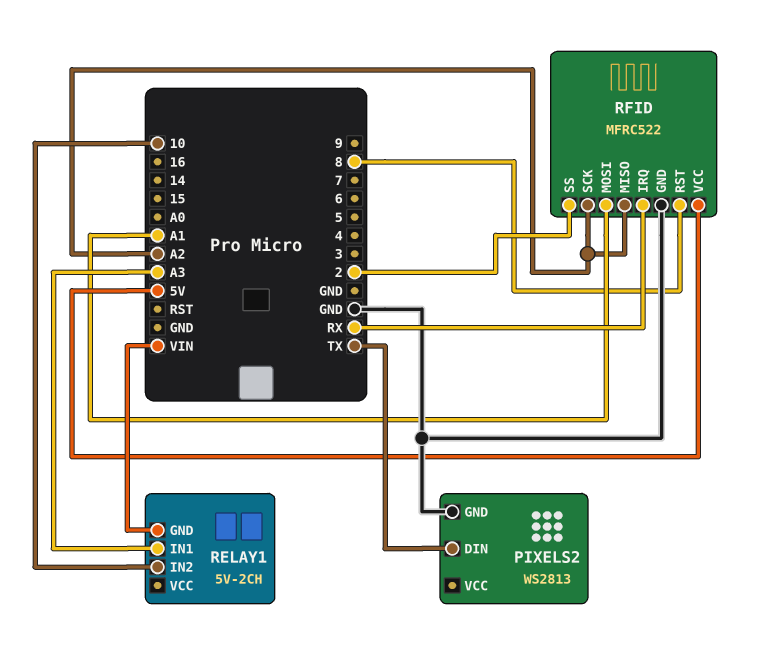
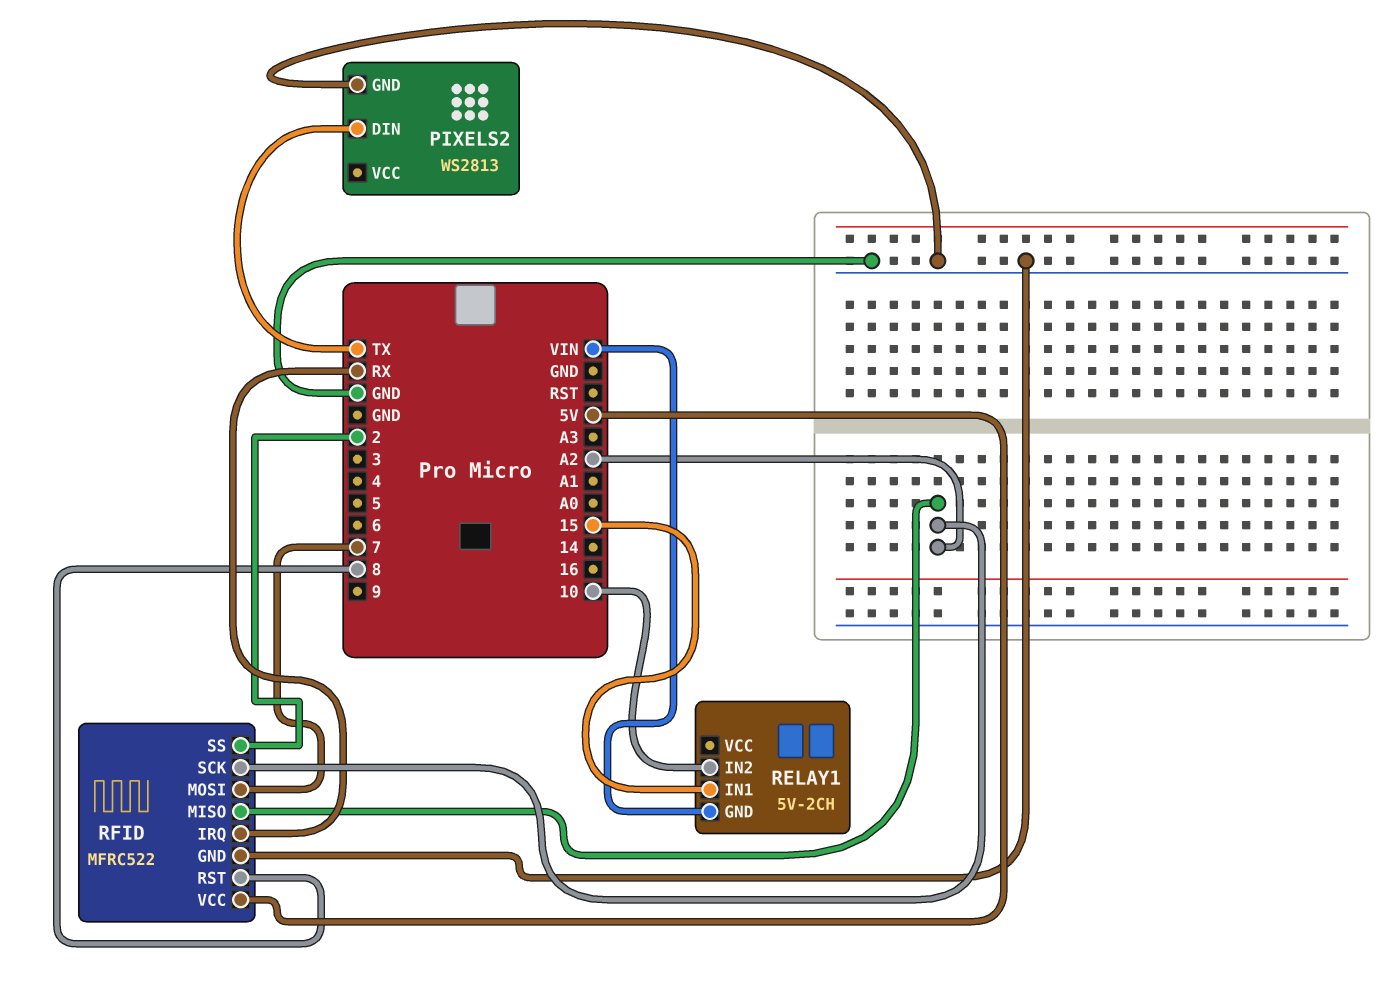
RELAY1 pin IN1: A3 -> 15
RFID pin MOSI: A1 -> 7

